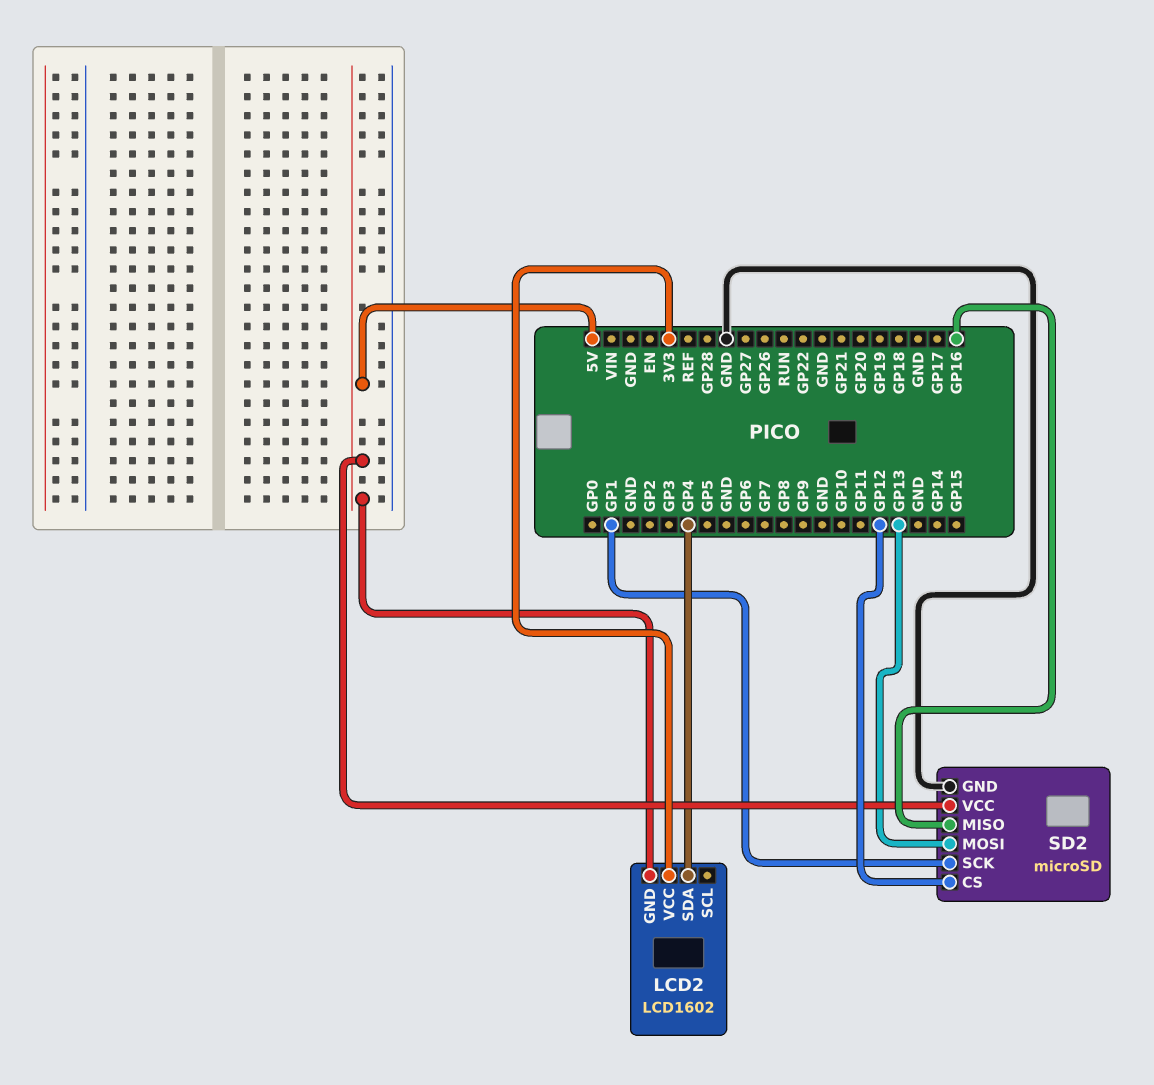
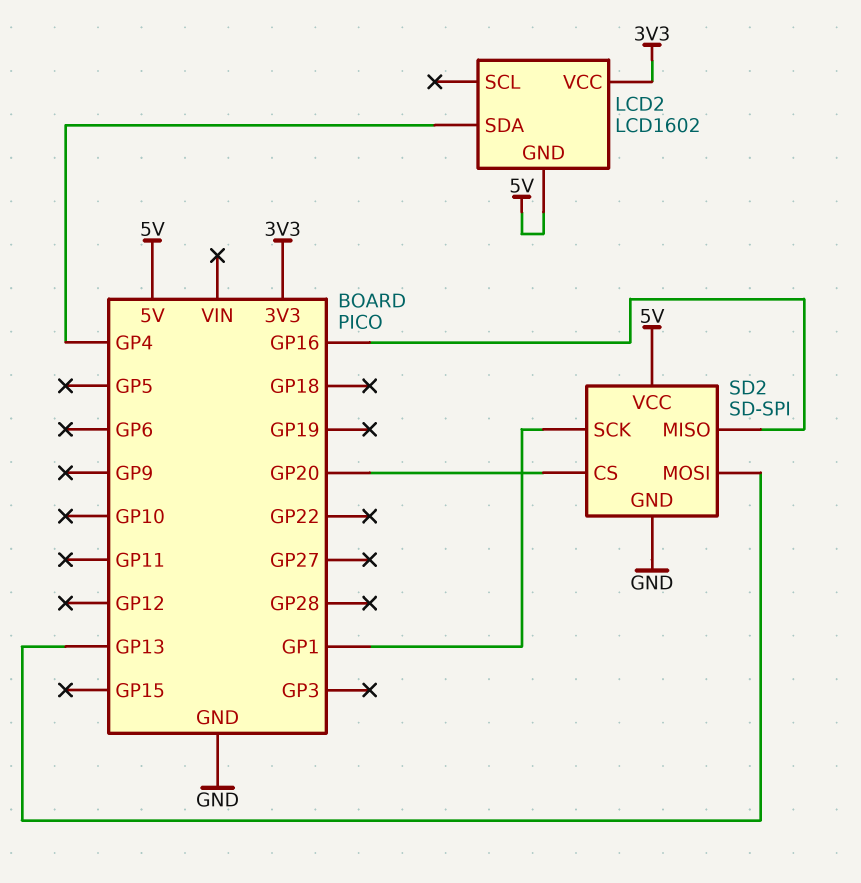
SD2: microSD -> SD-SPI
SD2 pin CS: GP12 -> GP20

